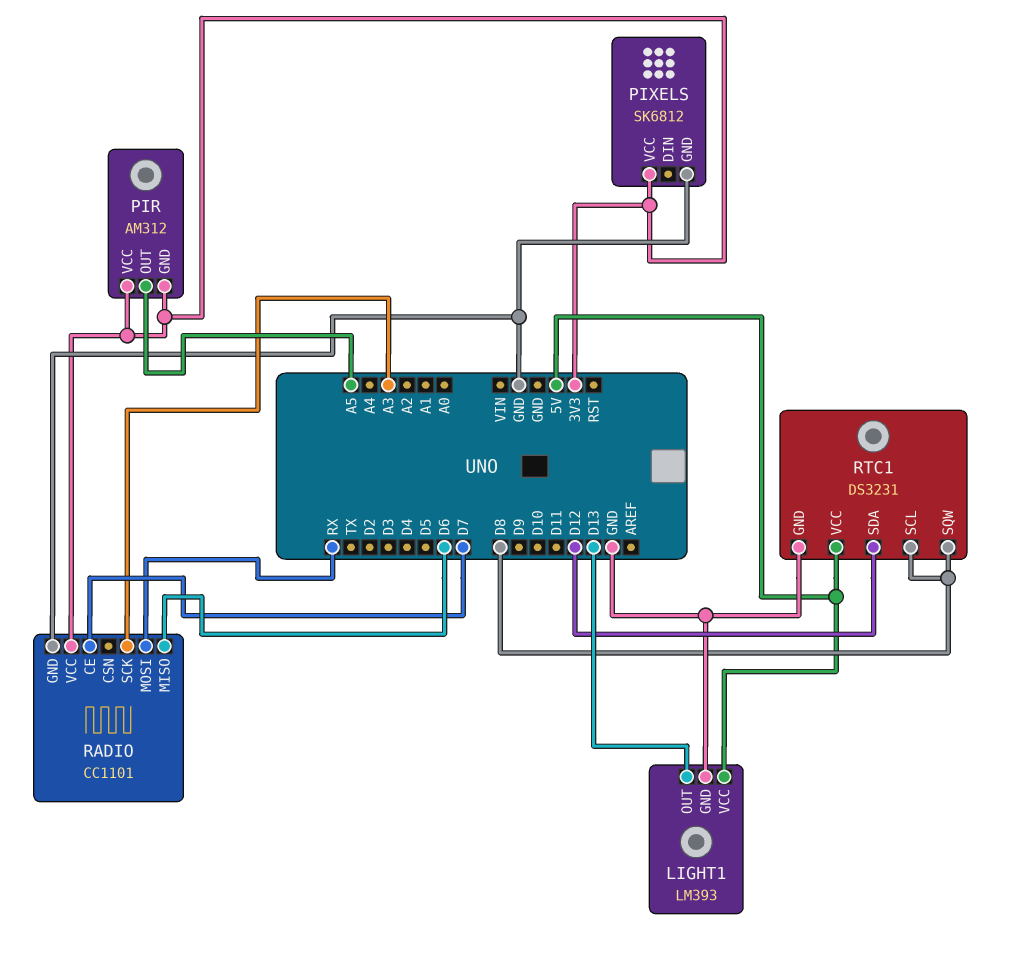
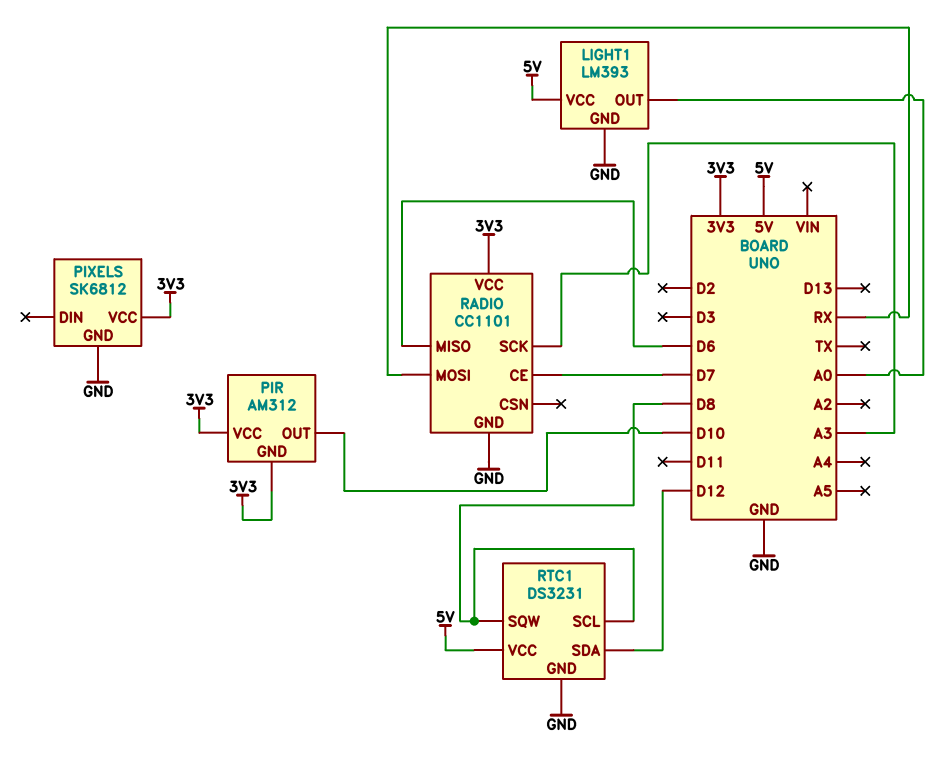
LIGHT1 pin OUT: D13 -> A0
PIR pin OUT: A5 -> D10

